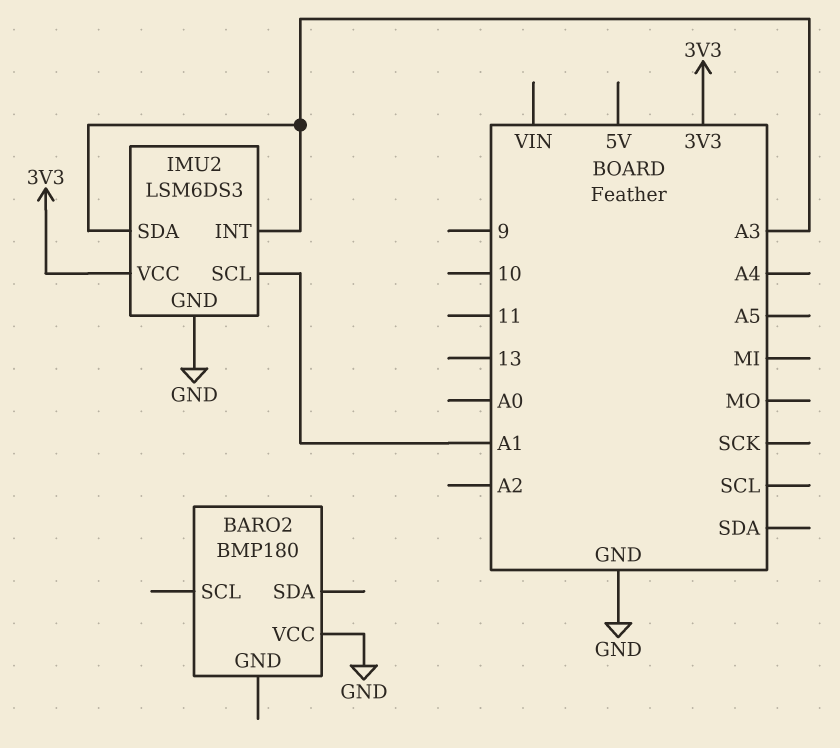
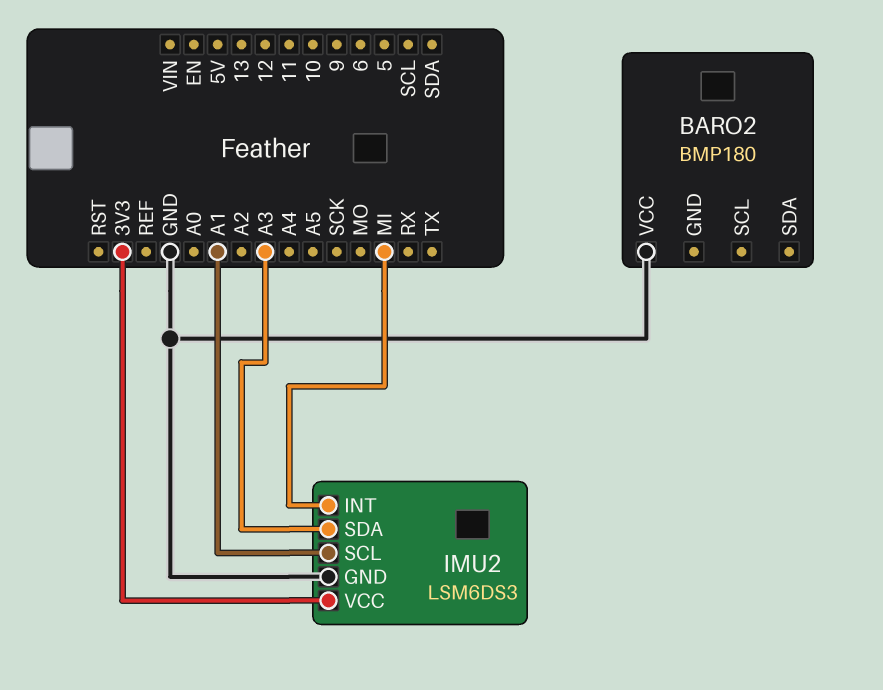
IMU2 pin INT: A3 -> MI

